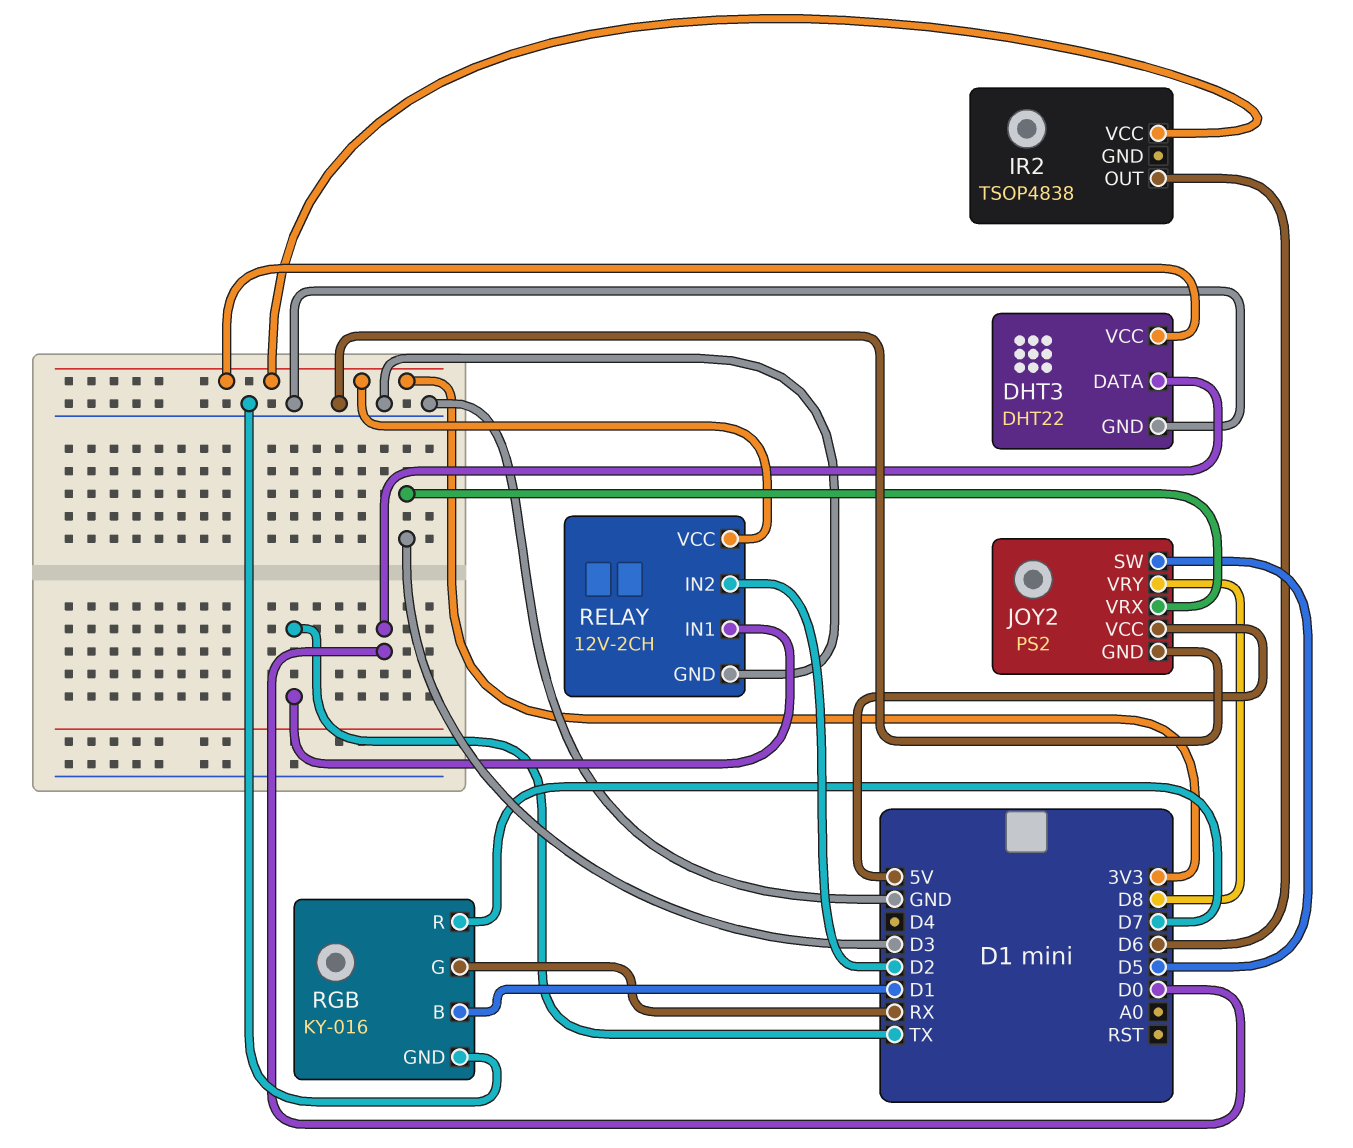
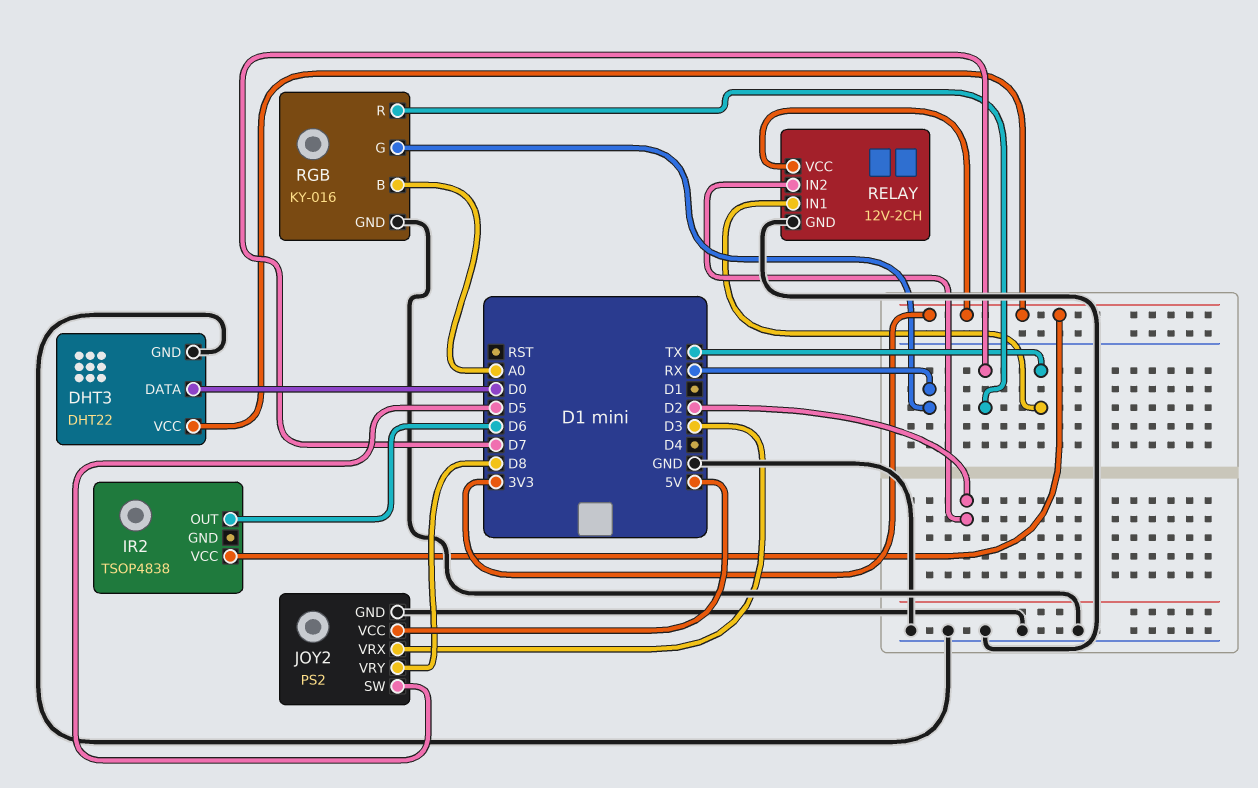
RGB pin B: D1 -> A0

